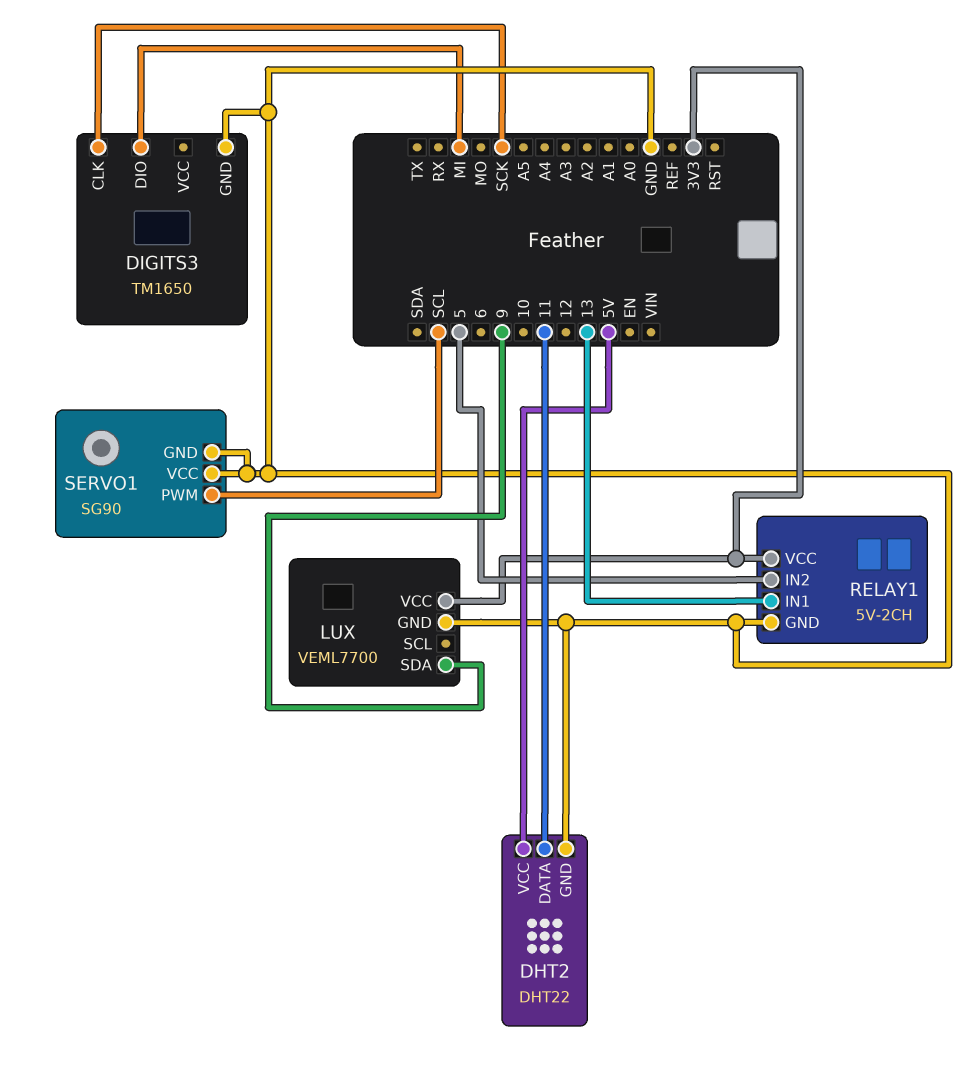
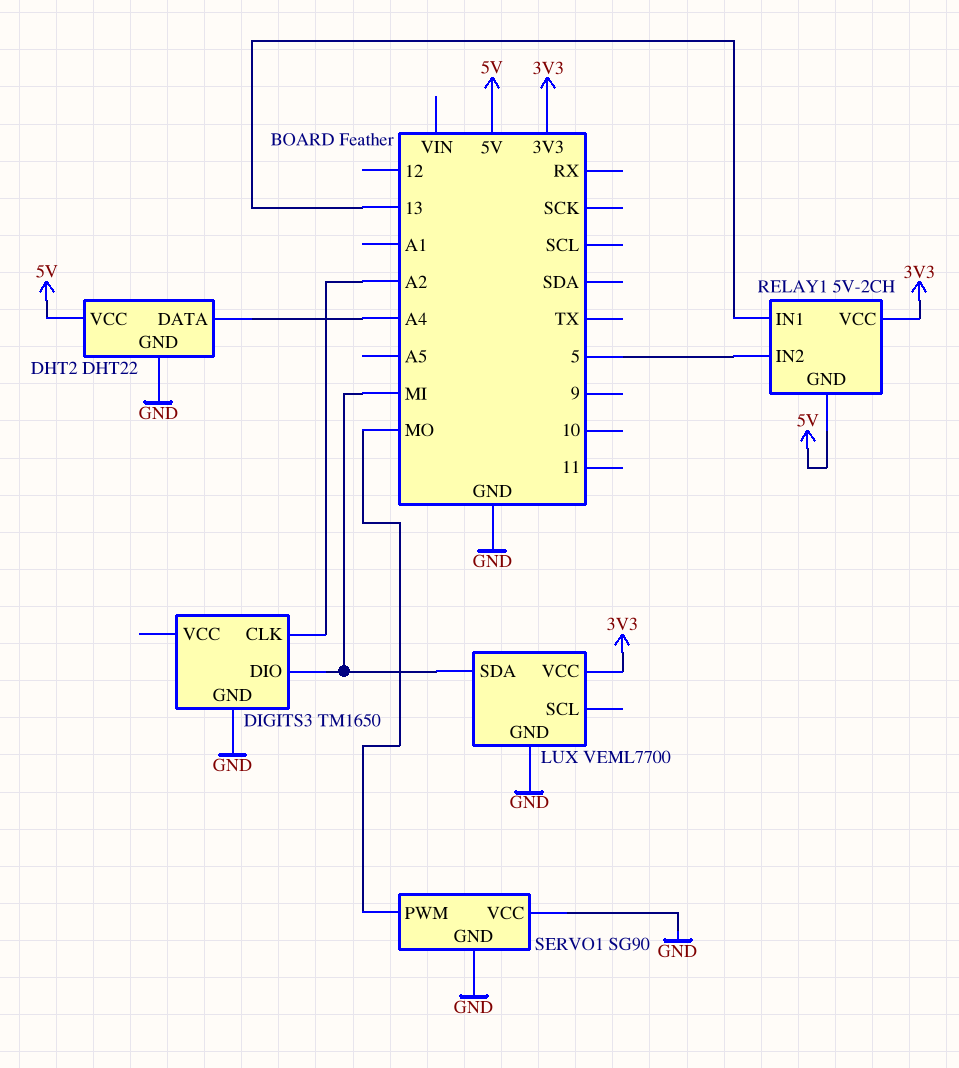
DHT2 pin DATA: 11 -> A4
DIGITS3 pin CLK: SCK -> A2
LUX pin SDA: 9 -> MI
RELAY1 pin GND: GND -> 5V
SERVO1 pin PWM: SCL -> MO

